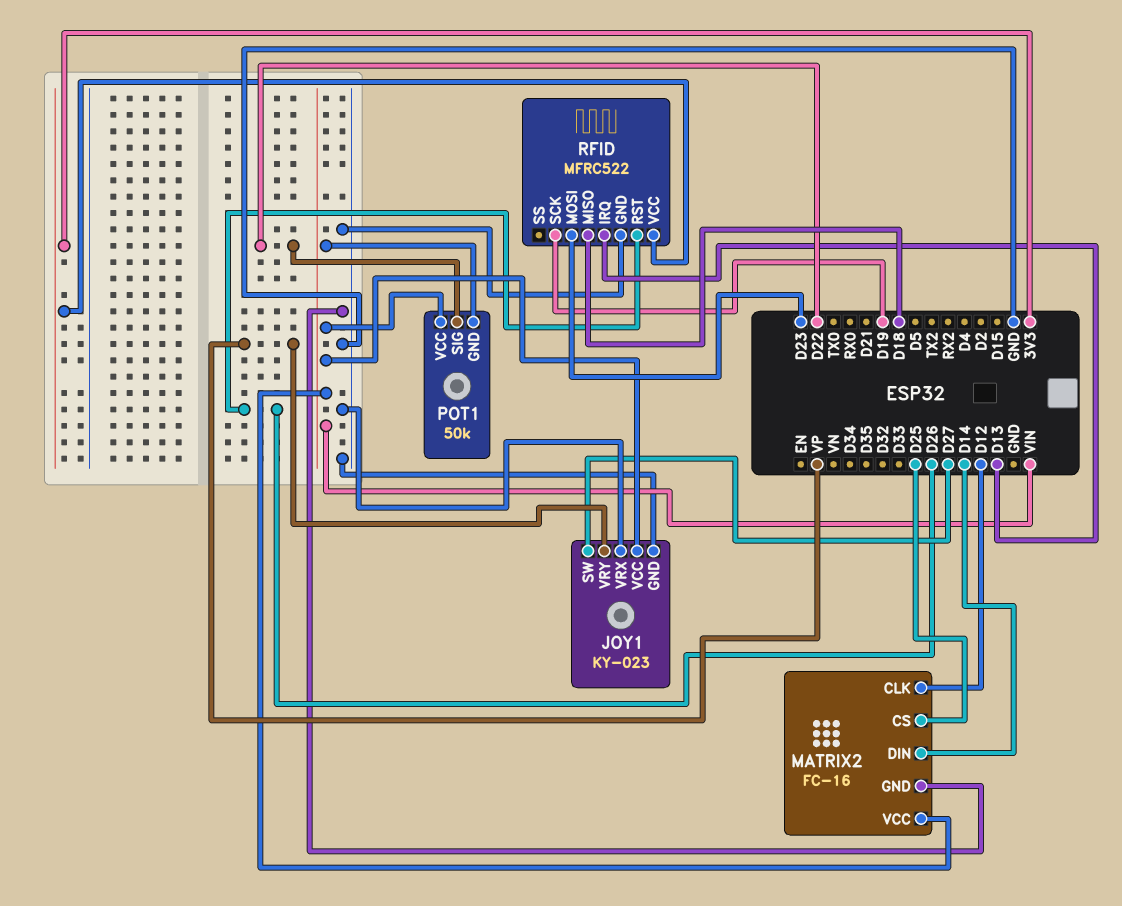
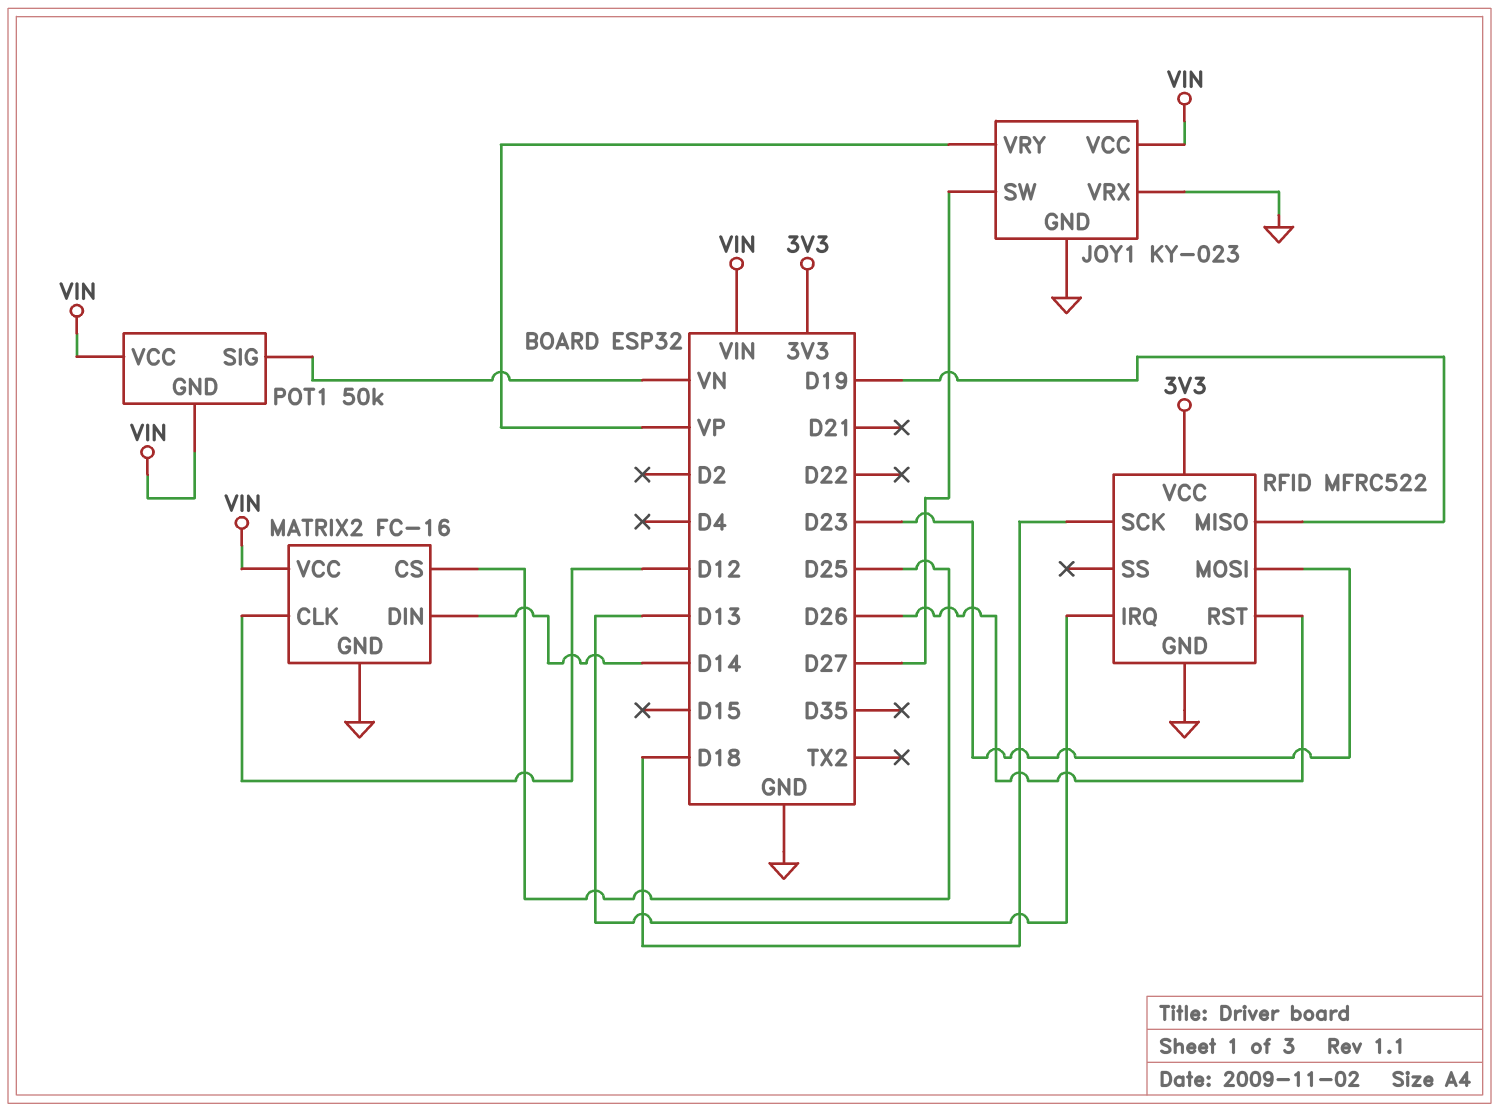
POT1 pin SIG: D22 -> VN
RFID pin MISO: D18 -> D19
RFID pin SCK: D19 -> D18

